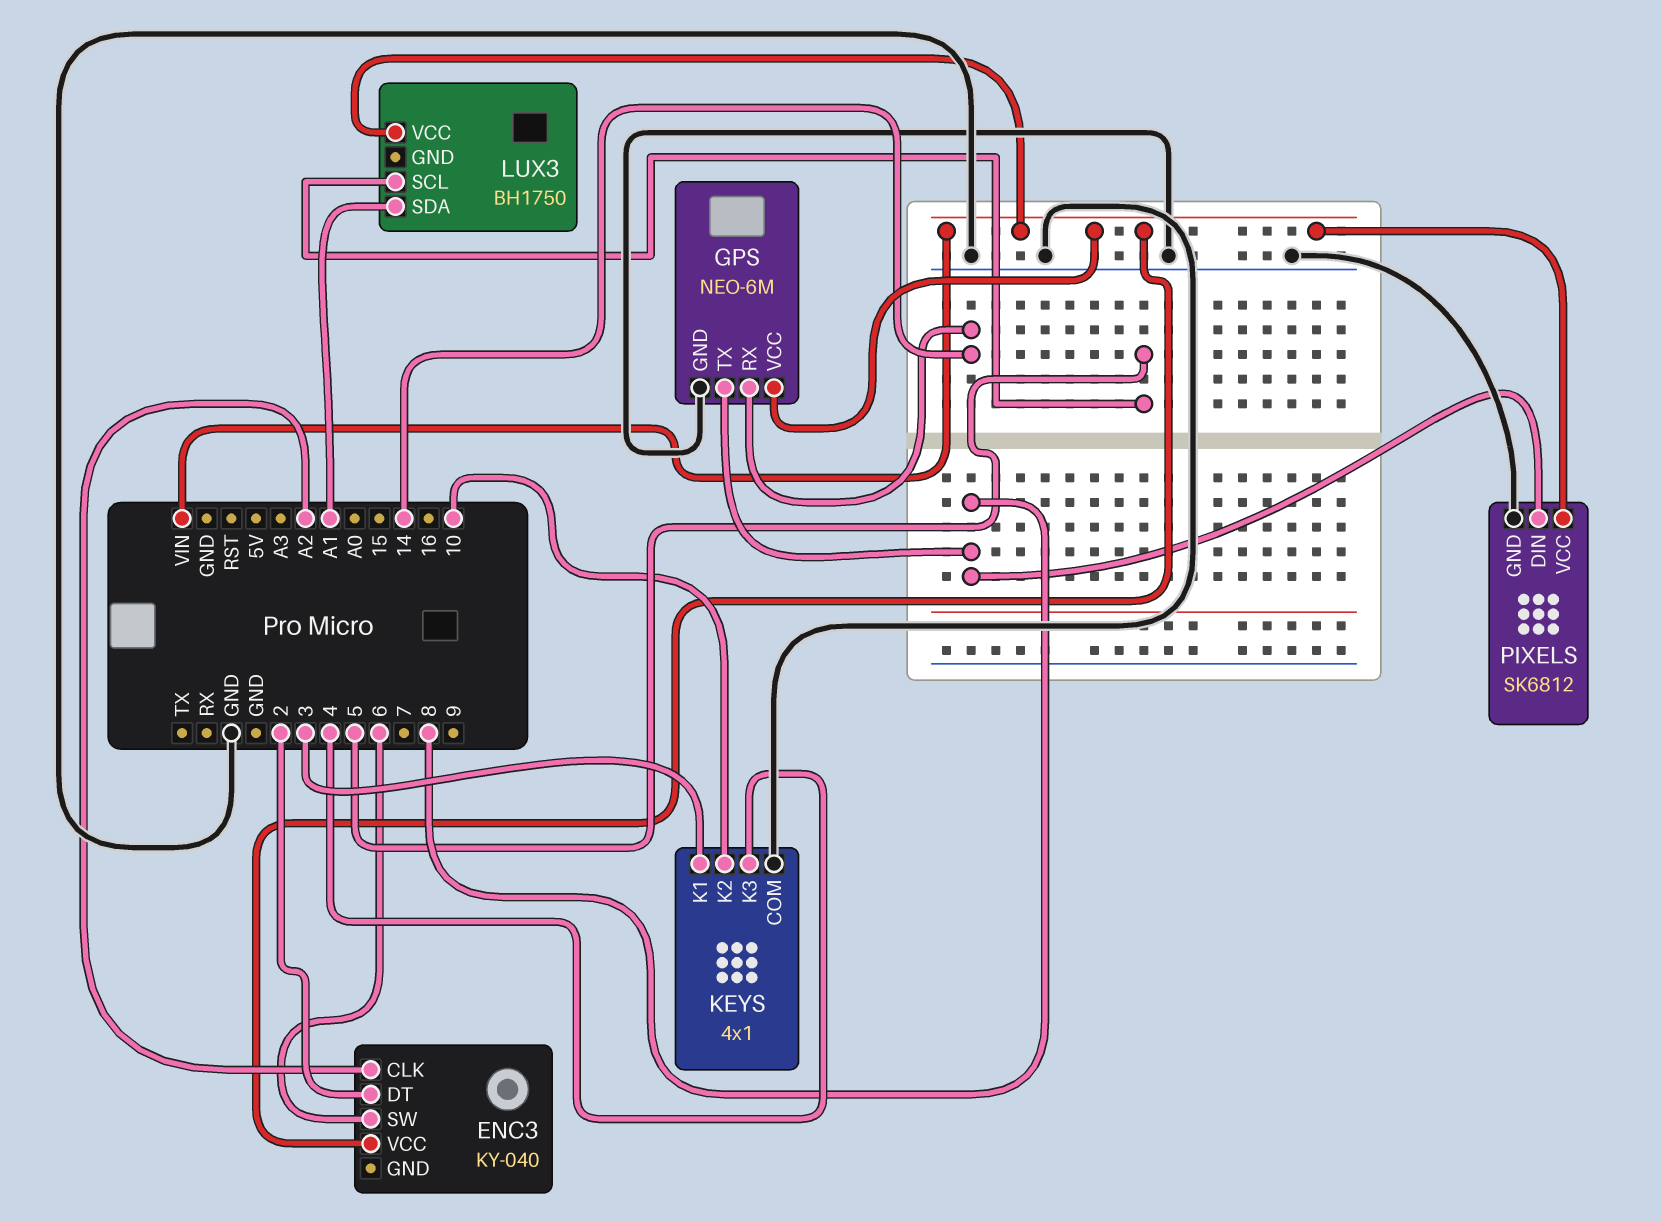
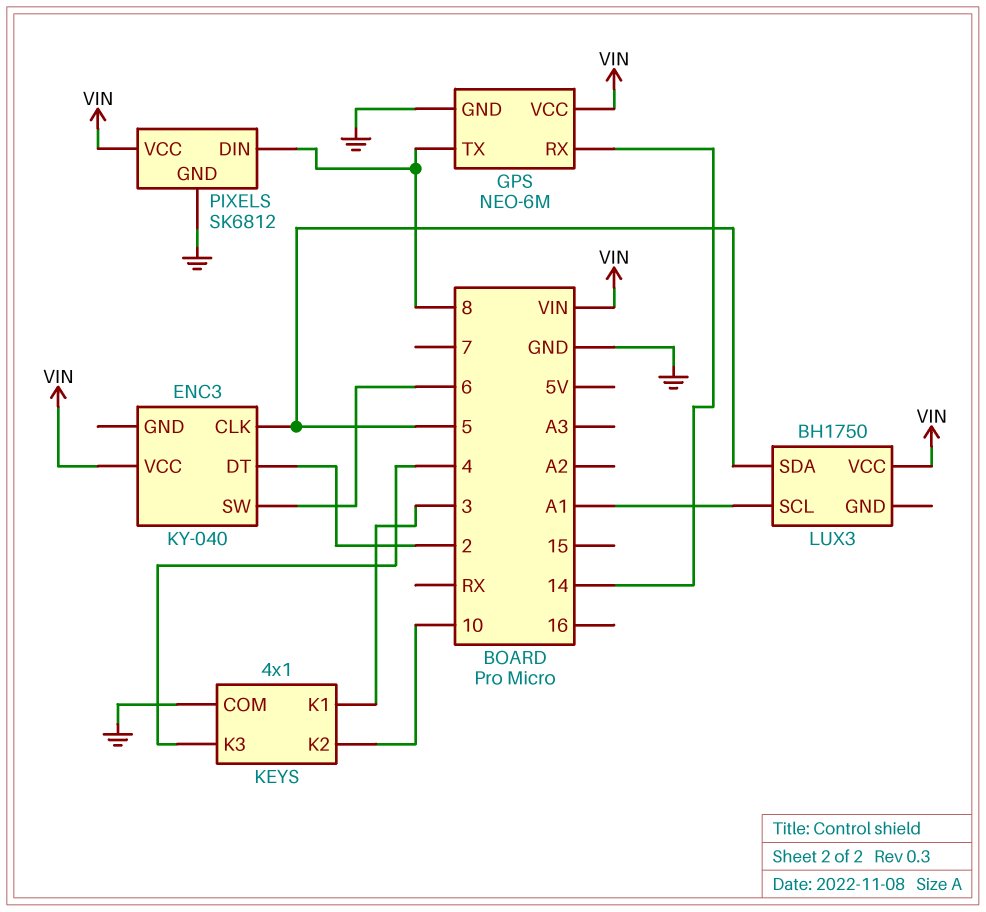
ENC3 pin CLK: A2 -> 5
LUX3 pin SCL: 5 -> A1
LUX3 pin SDA: A1 -> 5

